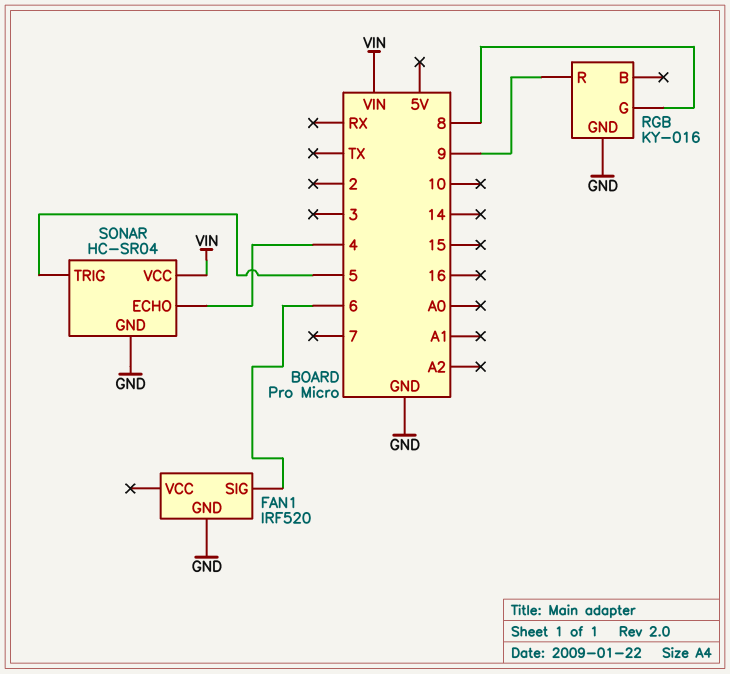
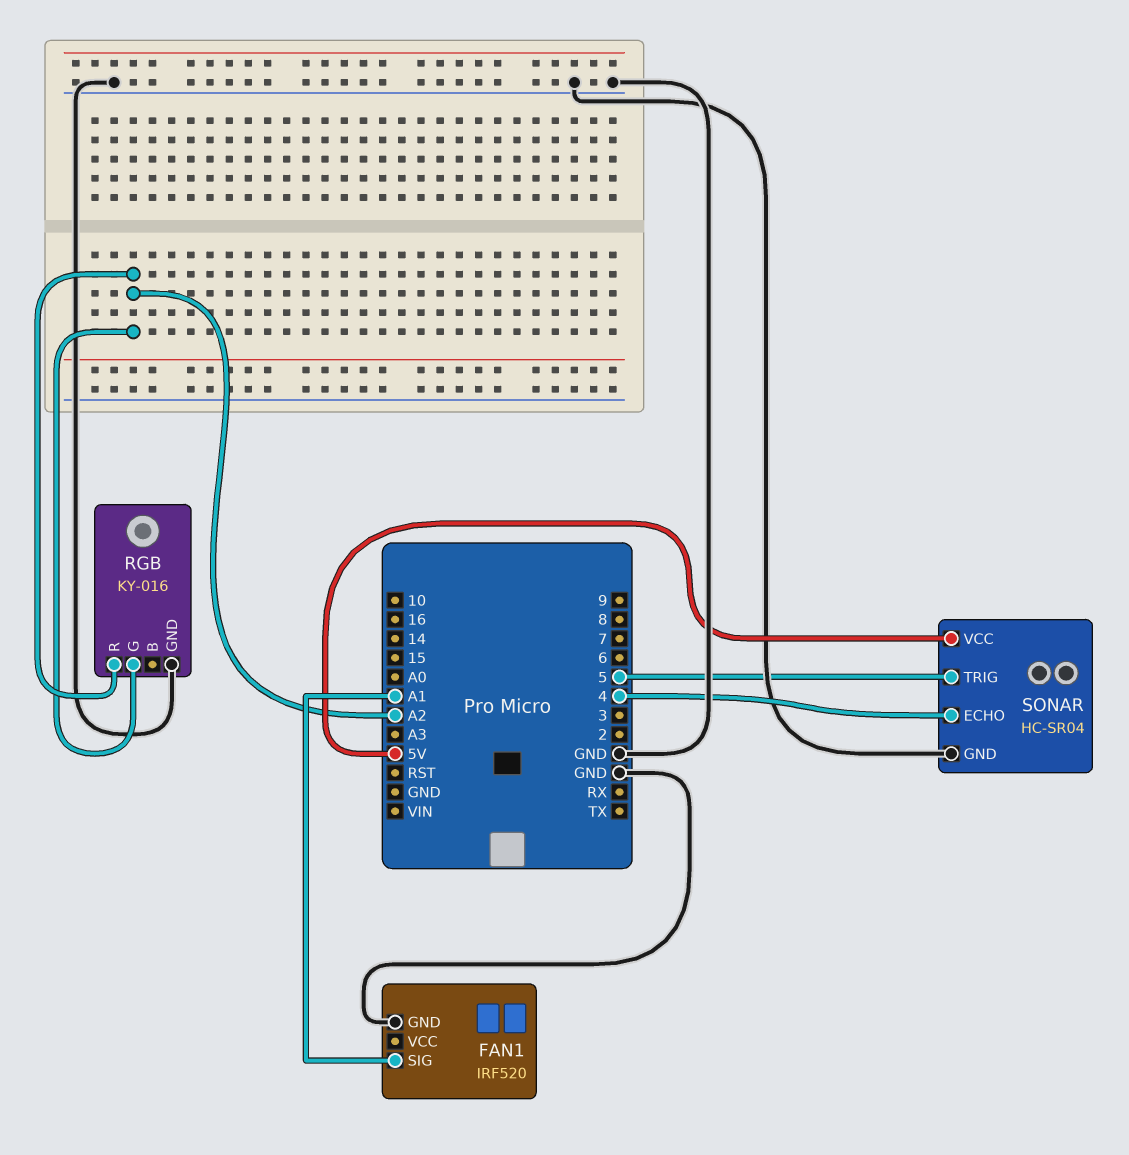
FAN1 pin SIG: 6 -> A1
RGB pin G: 8 -> A2
RGB pin R: 9 -> A2
SONAR pin VCC: VIN -> 5V

